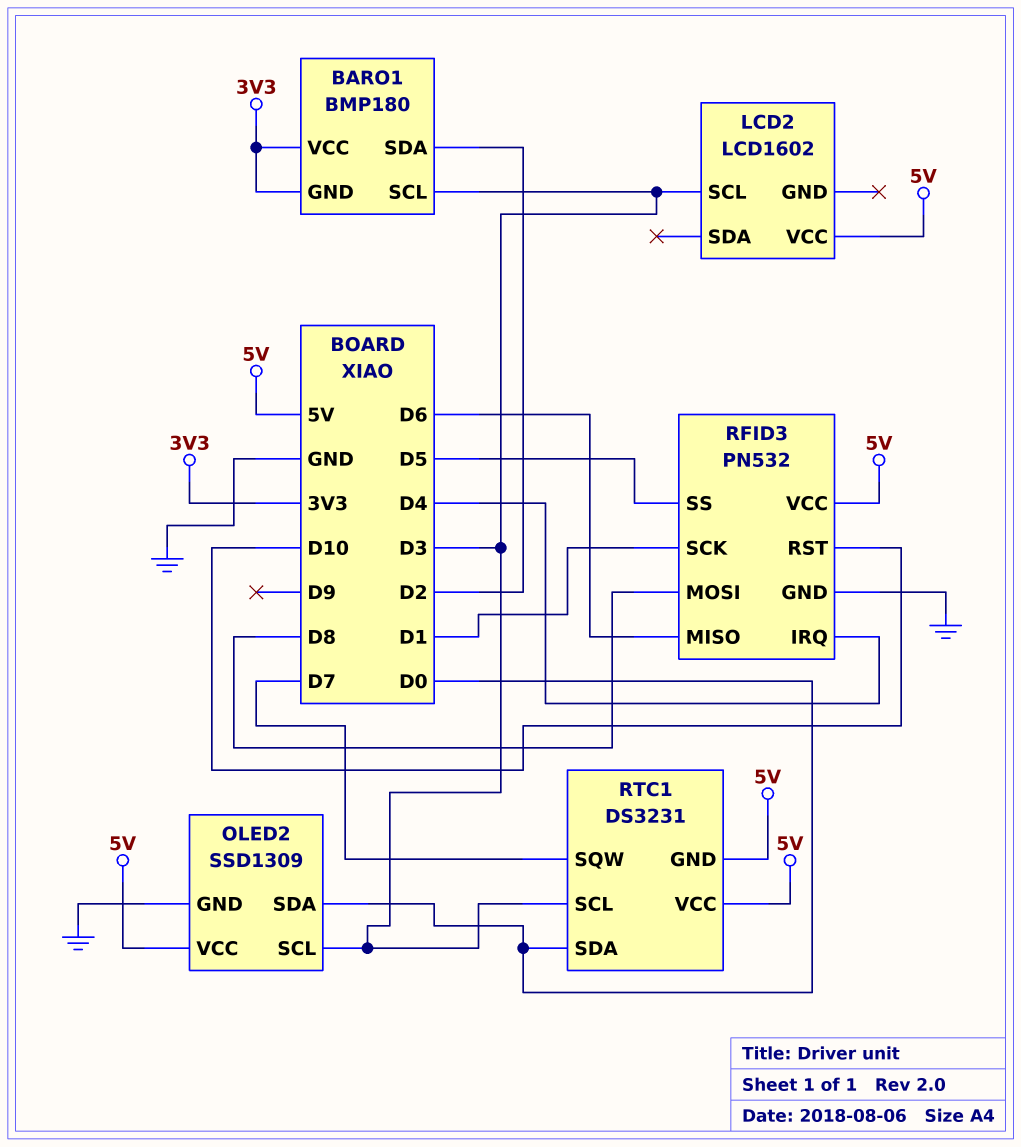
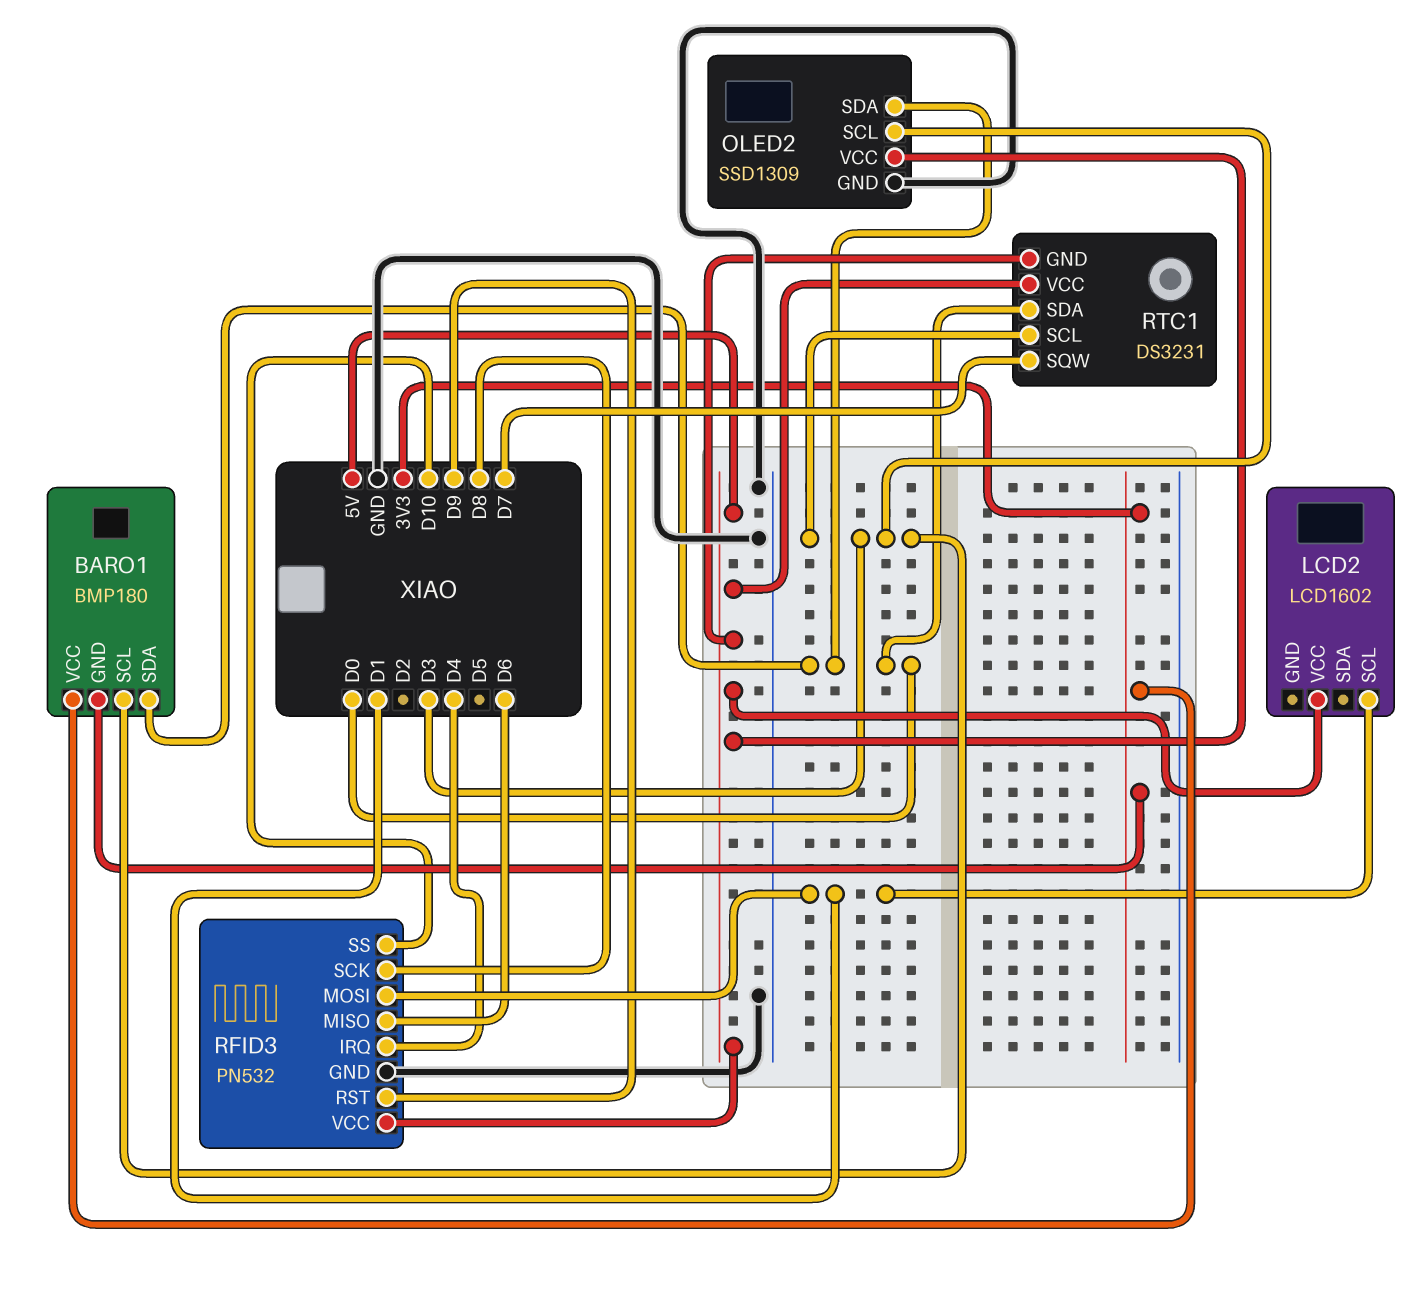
BARO1 pin SDA: D2 -> D0
LCD2 pin SCL: D3 -> D1
RFID3 pin MOSI: D8 -> D1
RFID3 pin RST: D10 -> D9
RFID3 pin SCK: D1 -> D8
RFID3 pin SS: D5 -> D10

